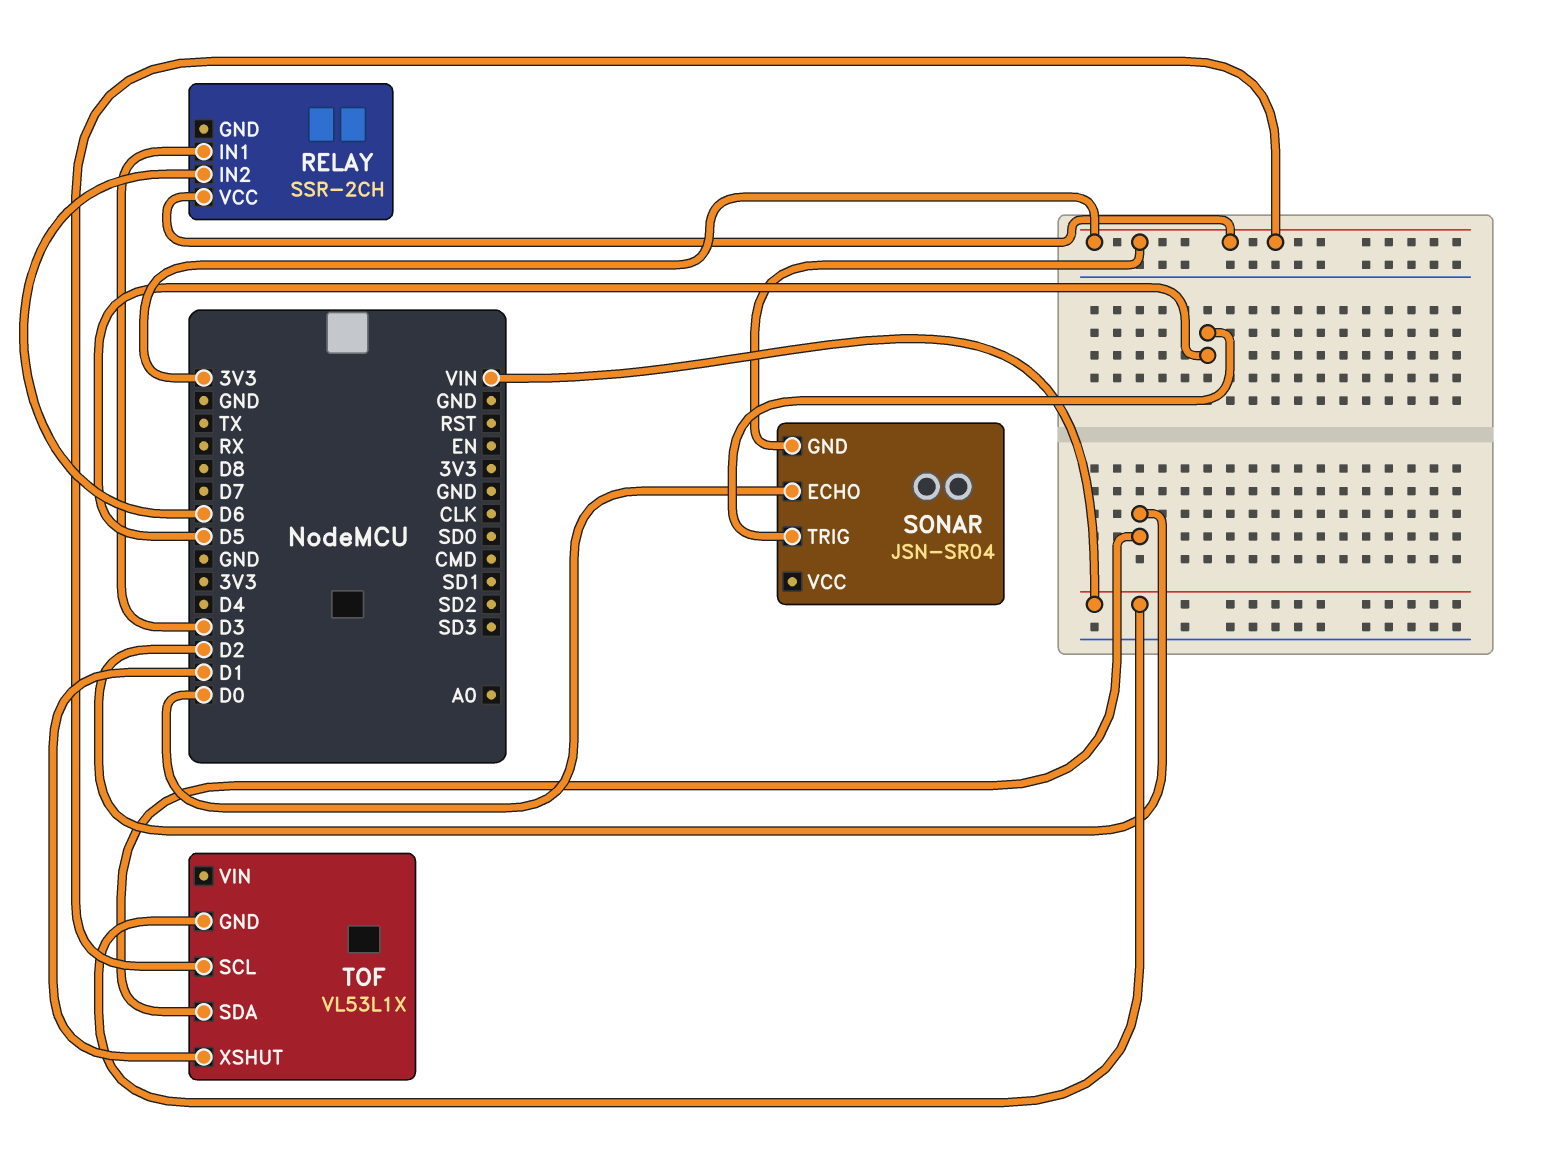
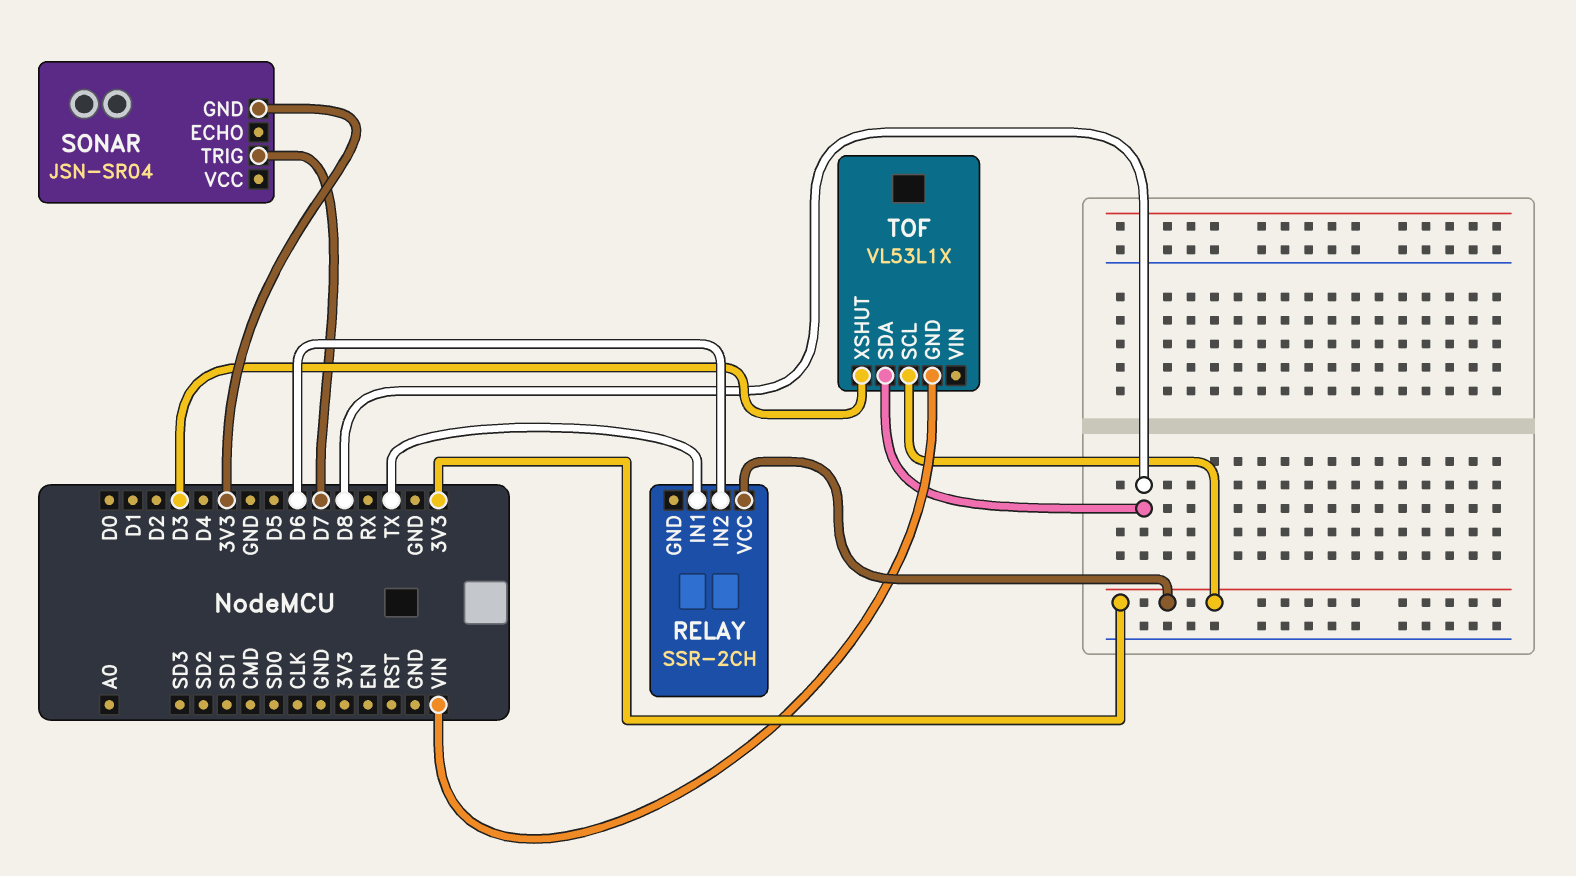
RELAY pin IN1: D3 -> TX
SONAR pin ECHO: D0 -> none
SONAR pin TRIG: D5 -> D7
TOF pin SDA: D2 -> D8
TOF pin XSHUT: D1 -> D3

